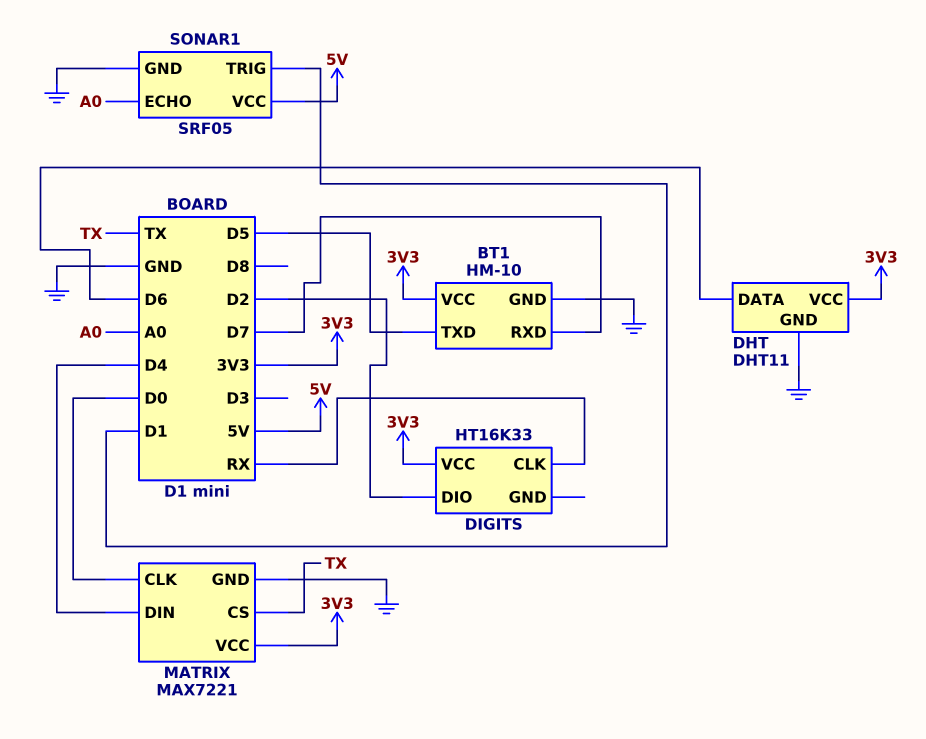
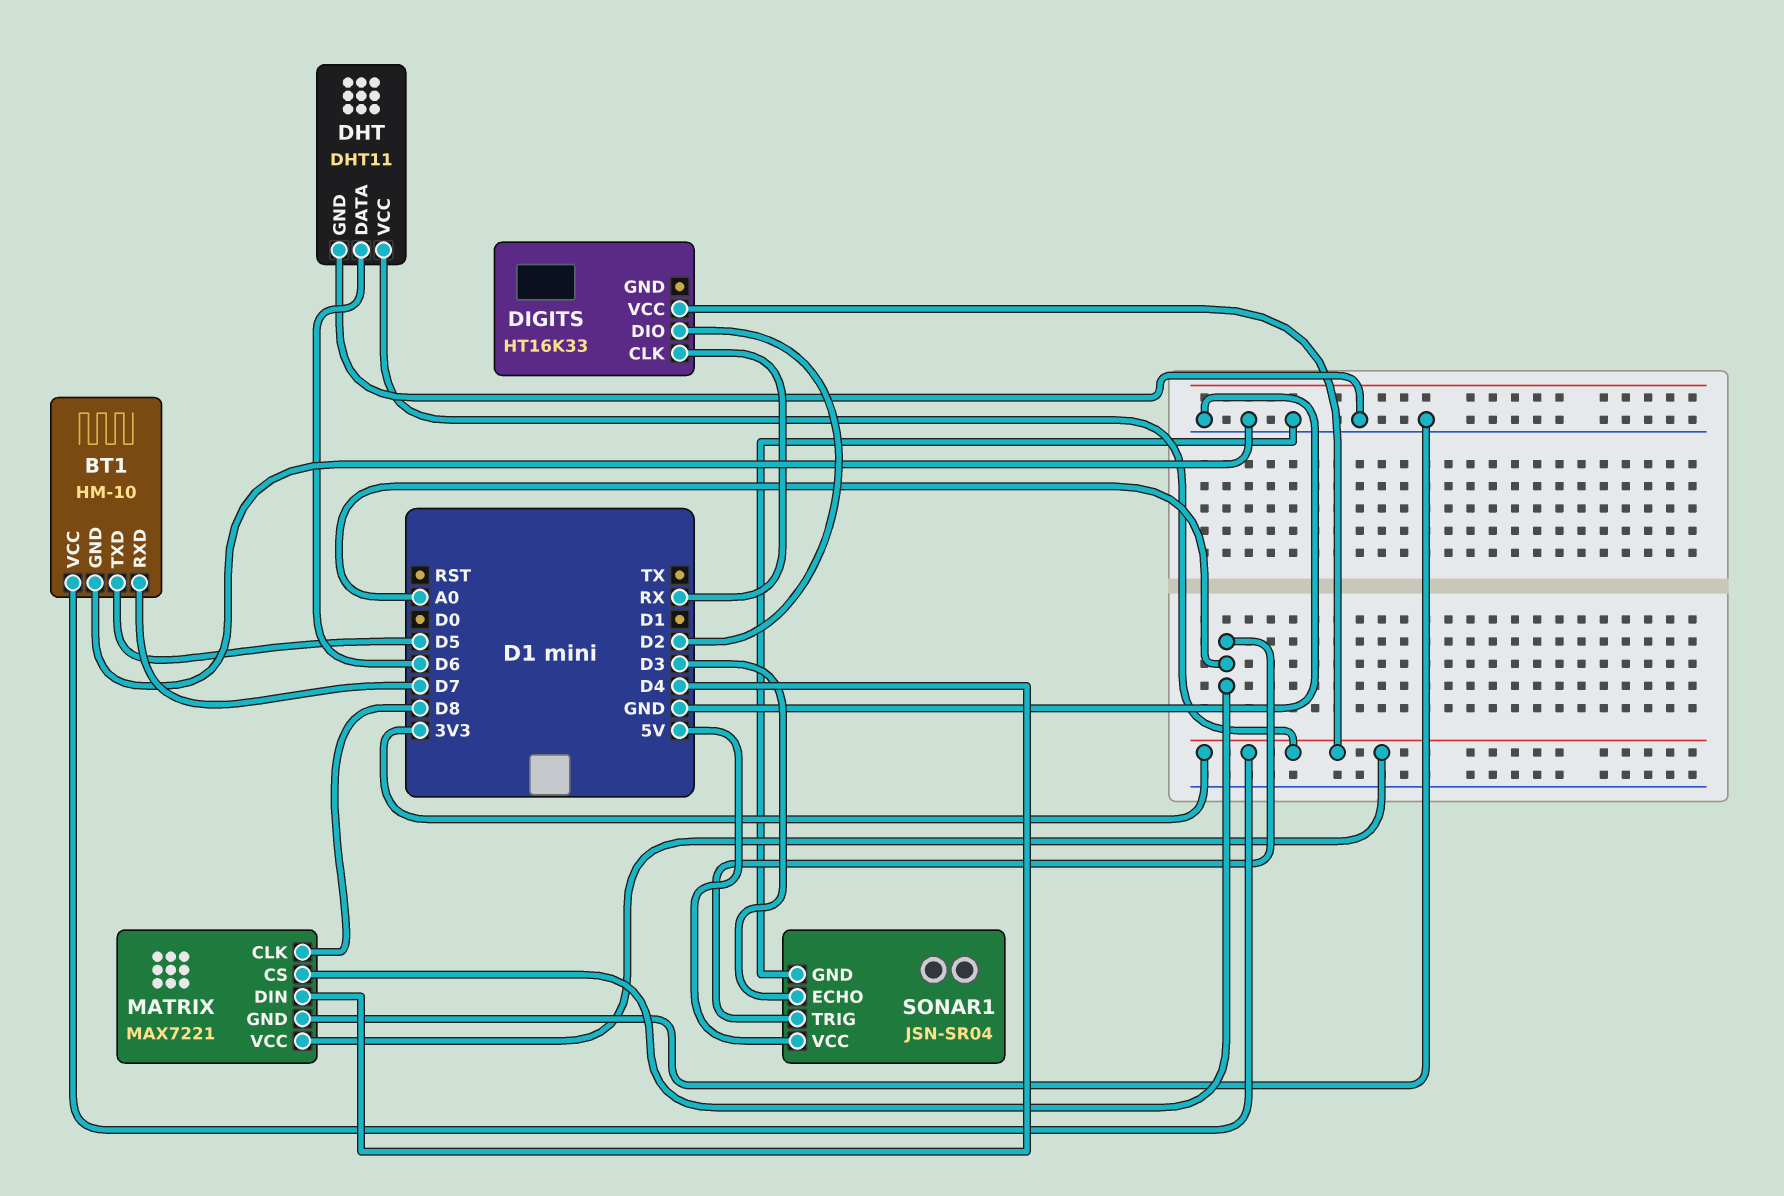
MATRIX pin CLK: D0 -> D8
MATRIX pin CS: TX -> A0
SONAR1: SRF05 -> JSN-SR04
SONAR1 pin ECHO: A0 -> D3
SONAR1 pin TRIG: D1 -> A0

